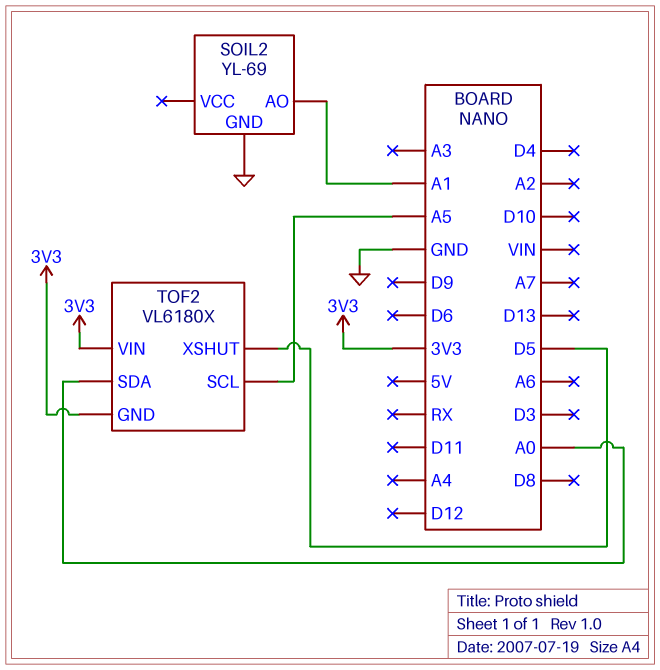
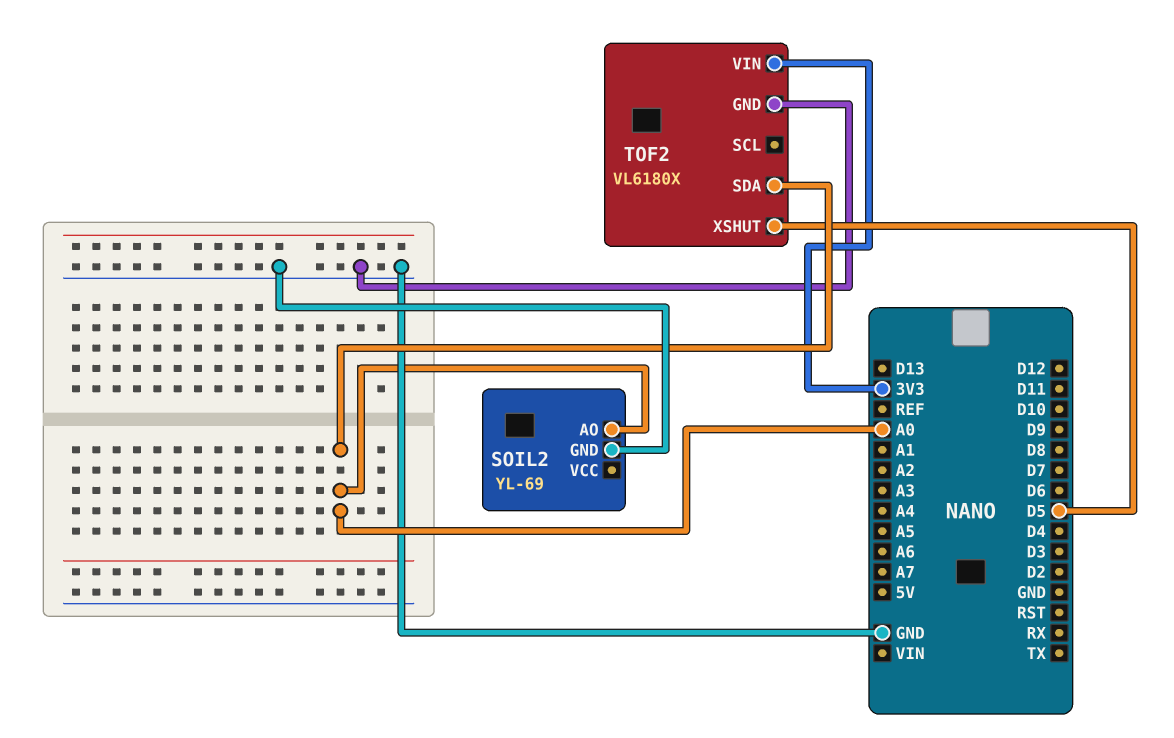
SOIL2 pin AO: A1 -> A0
TOF2 pin GND: 3V3 -> GND
TOF2 pin SCL: A5 -> none

